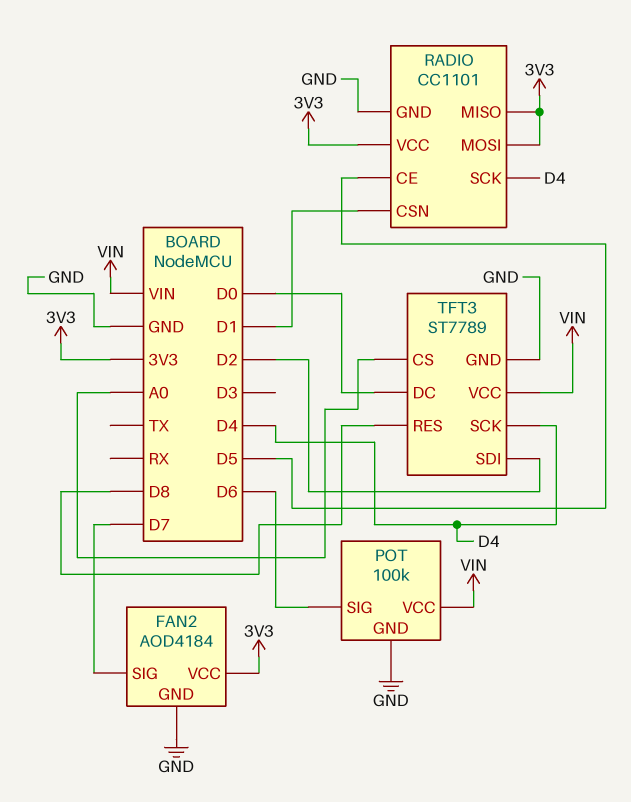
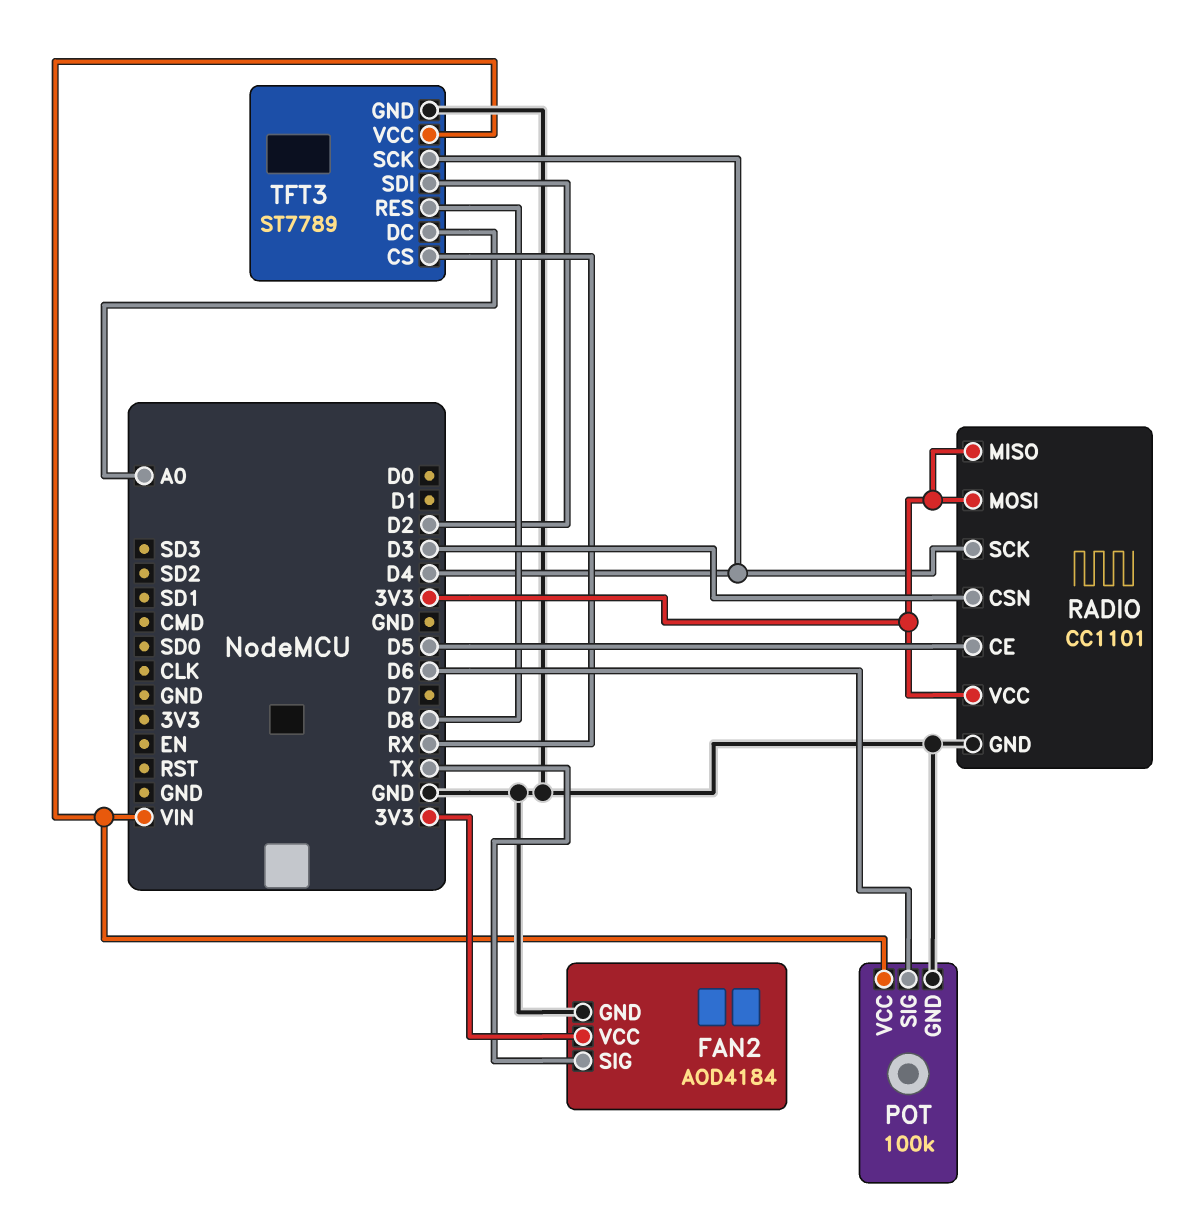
FAN2 pin SIG: D7 -> TX
RADIO pin CSN: D1 -> D3
TFT3 pin CS: A0 -> RX
TFT3 pin DC: D0 -> A0

